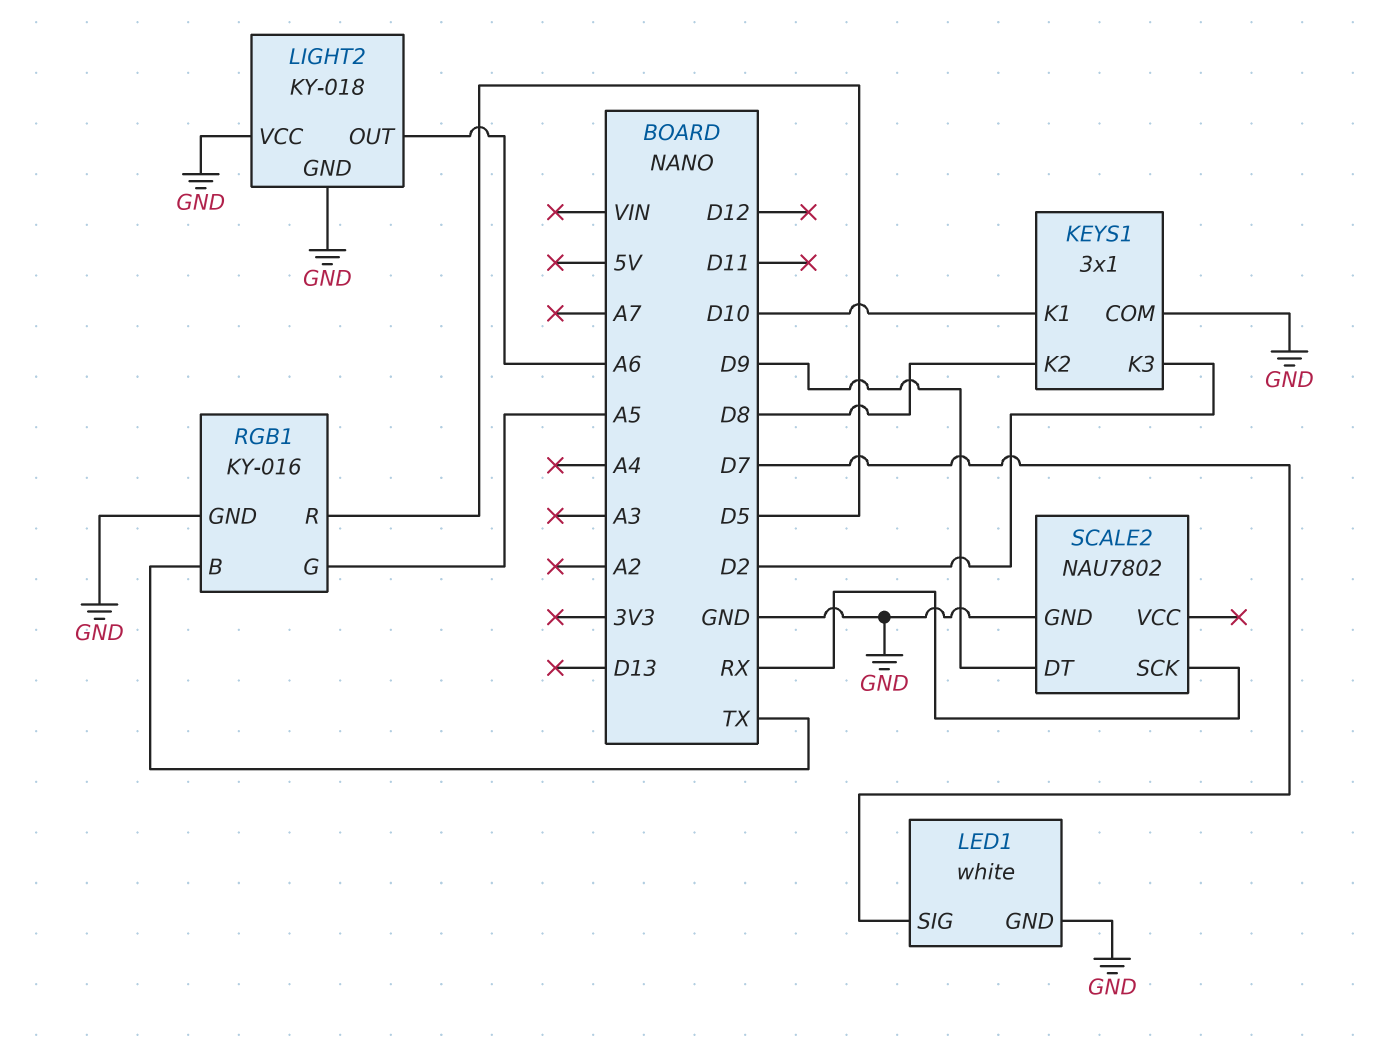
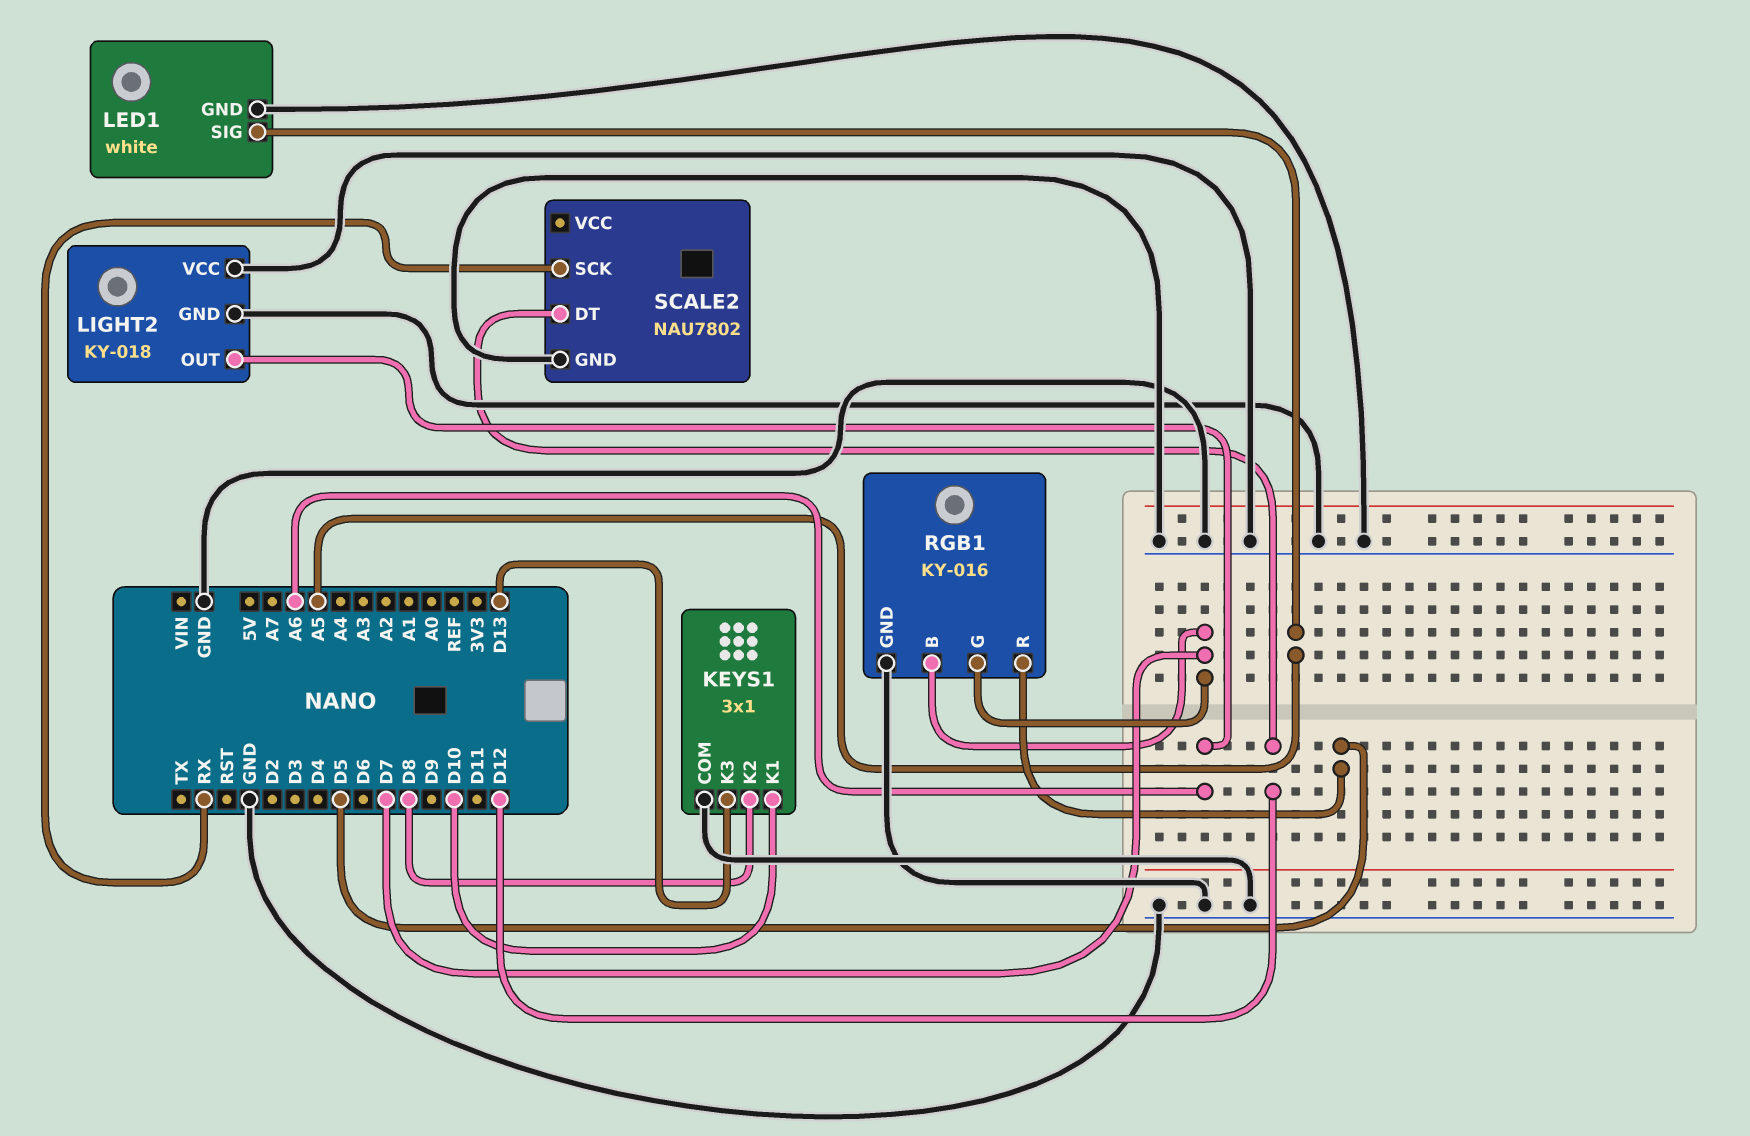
KEYS1 pin K3: D2 -> D13
LED1 pin SIG: D7 -> A5
RGB1 pin B: TX -> D7
RGB1 pin G: A5 -> D7
SCALE2 pin DT: D9 -> D12

